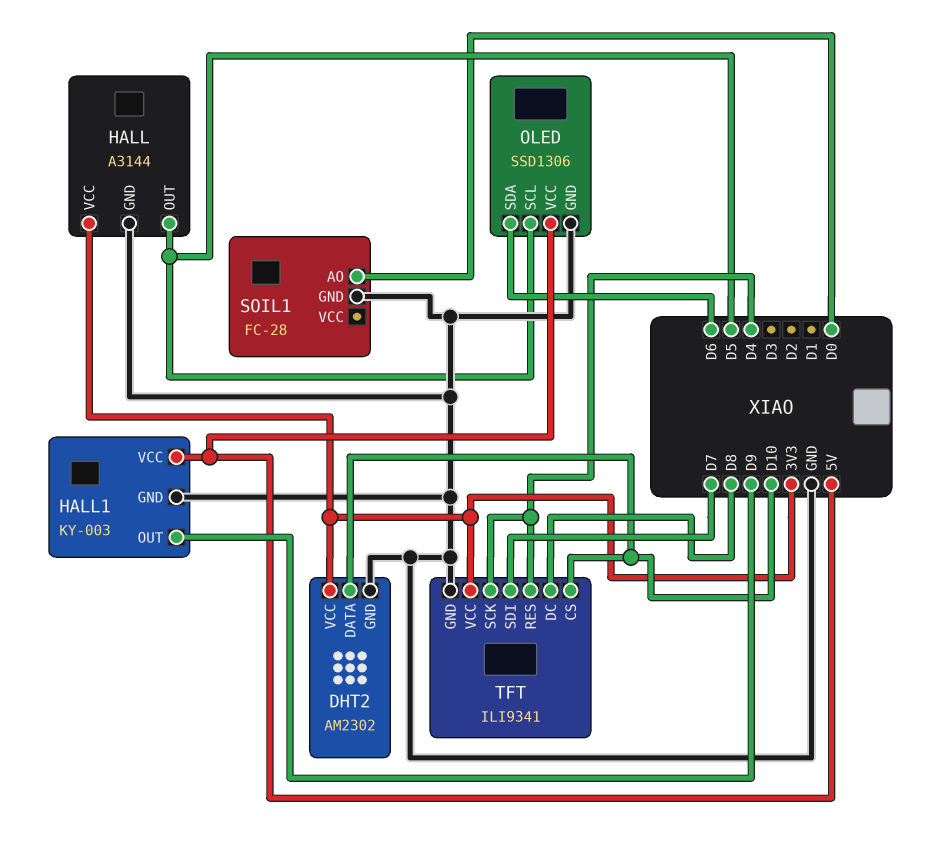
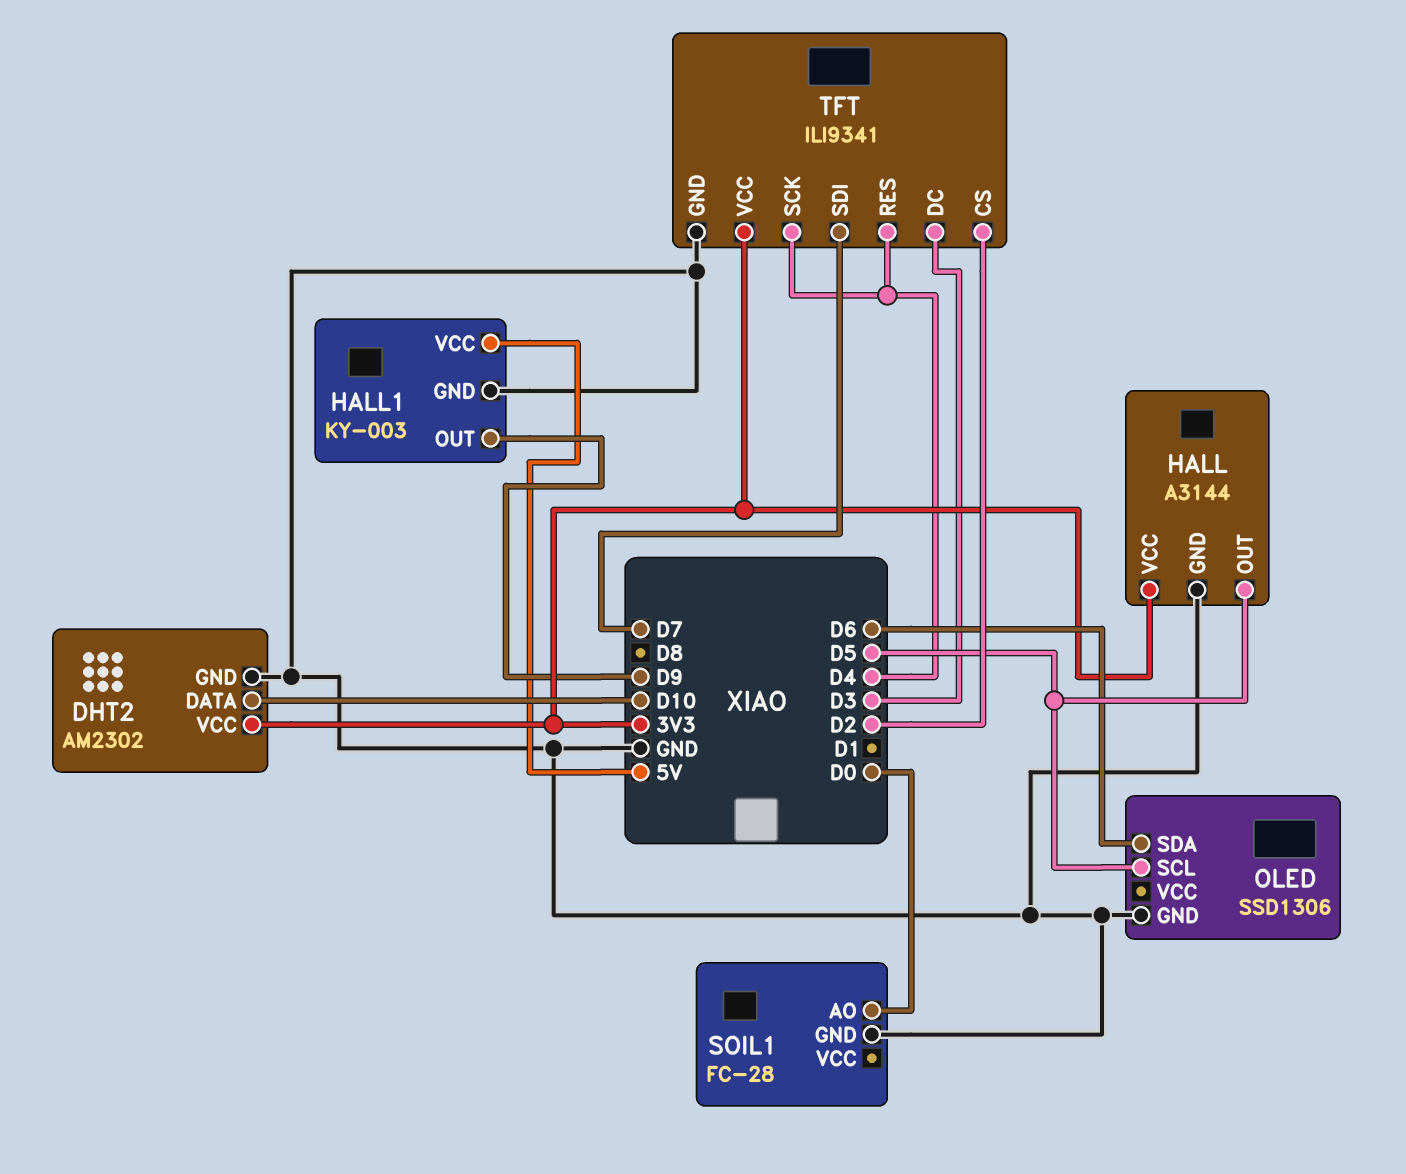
OLED pin VCC: 5V -> none
TFT pin CS: D10 -> D2
TFT pin DC: D8 -> D3

